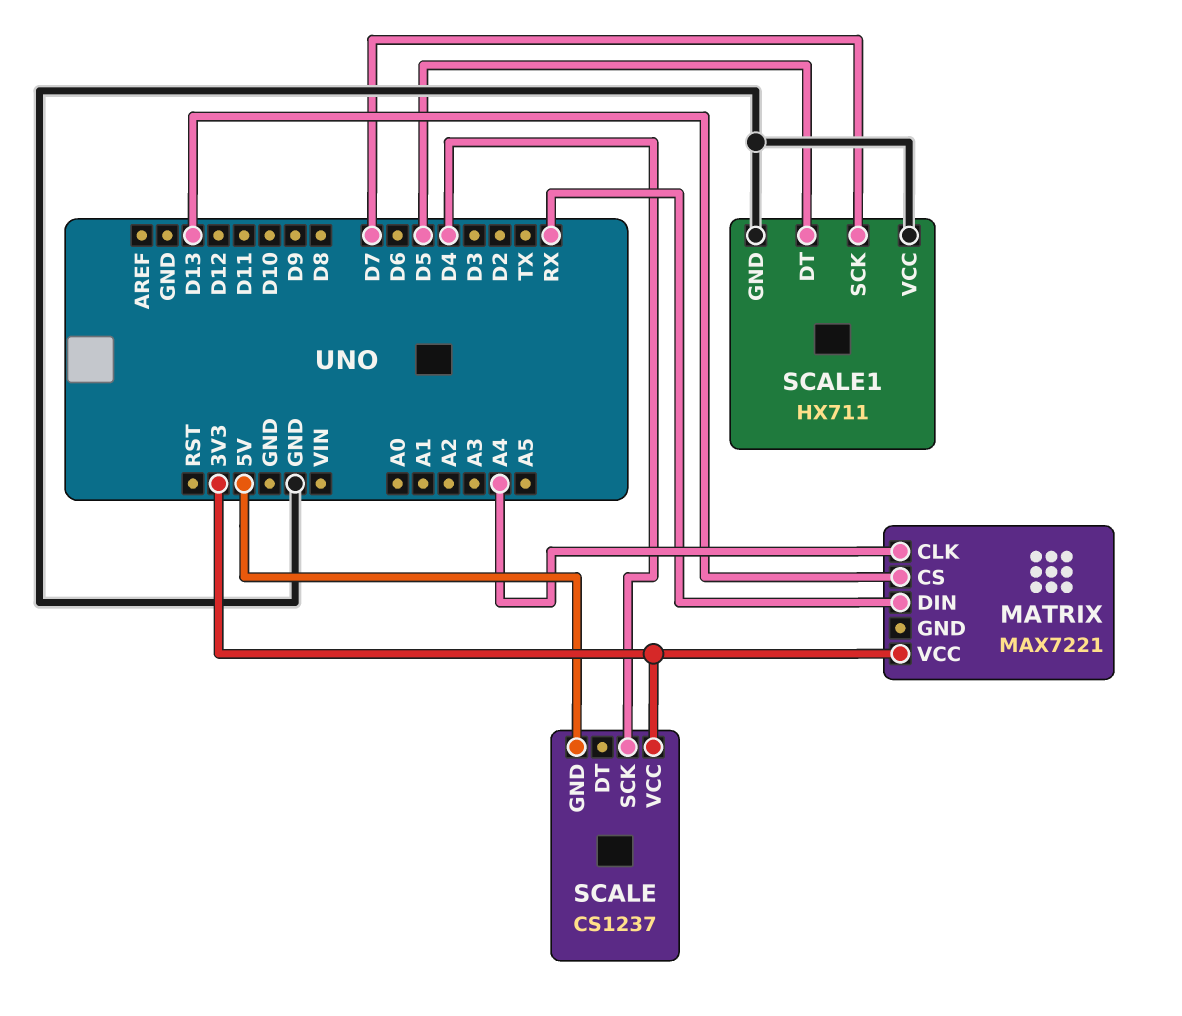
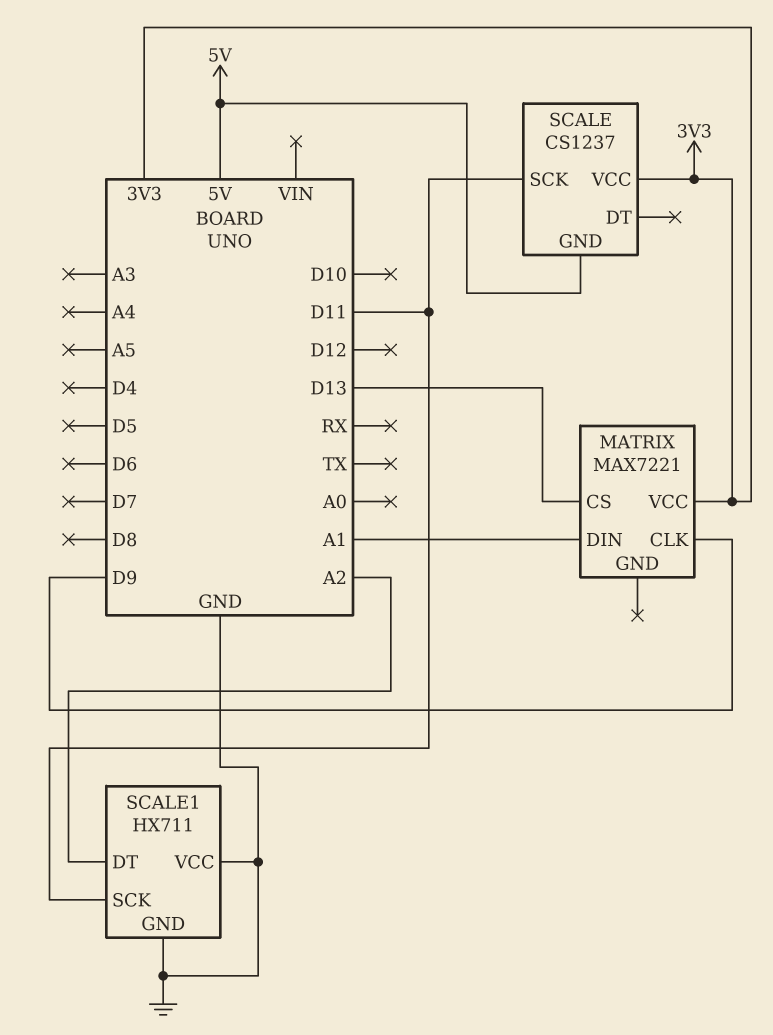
MATRIX pin CLK: A4 -> D9
MATRIX pin DIN: RX -> A1
SCALE pin SCK: D4 -> D11
SCALE1 pin DT: D5 -> A2
SCALE1 pin SCK: D7 -> D11

